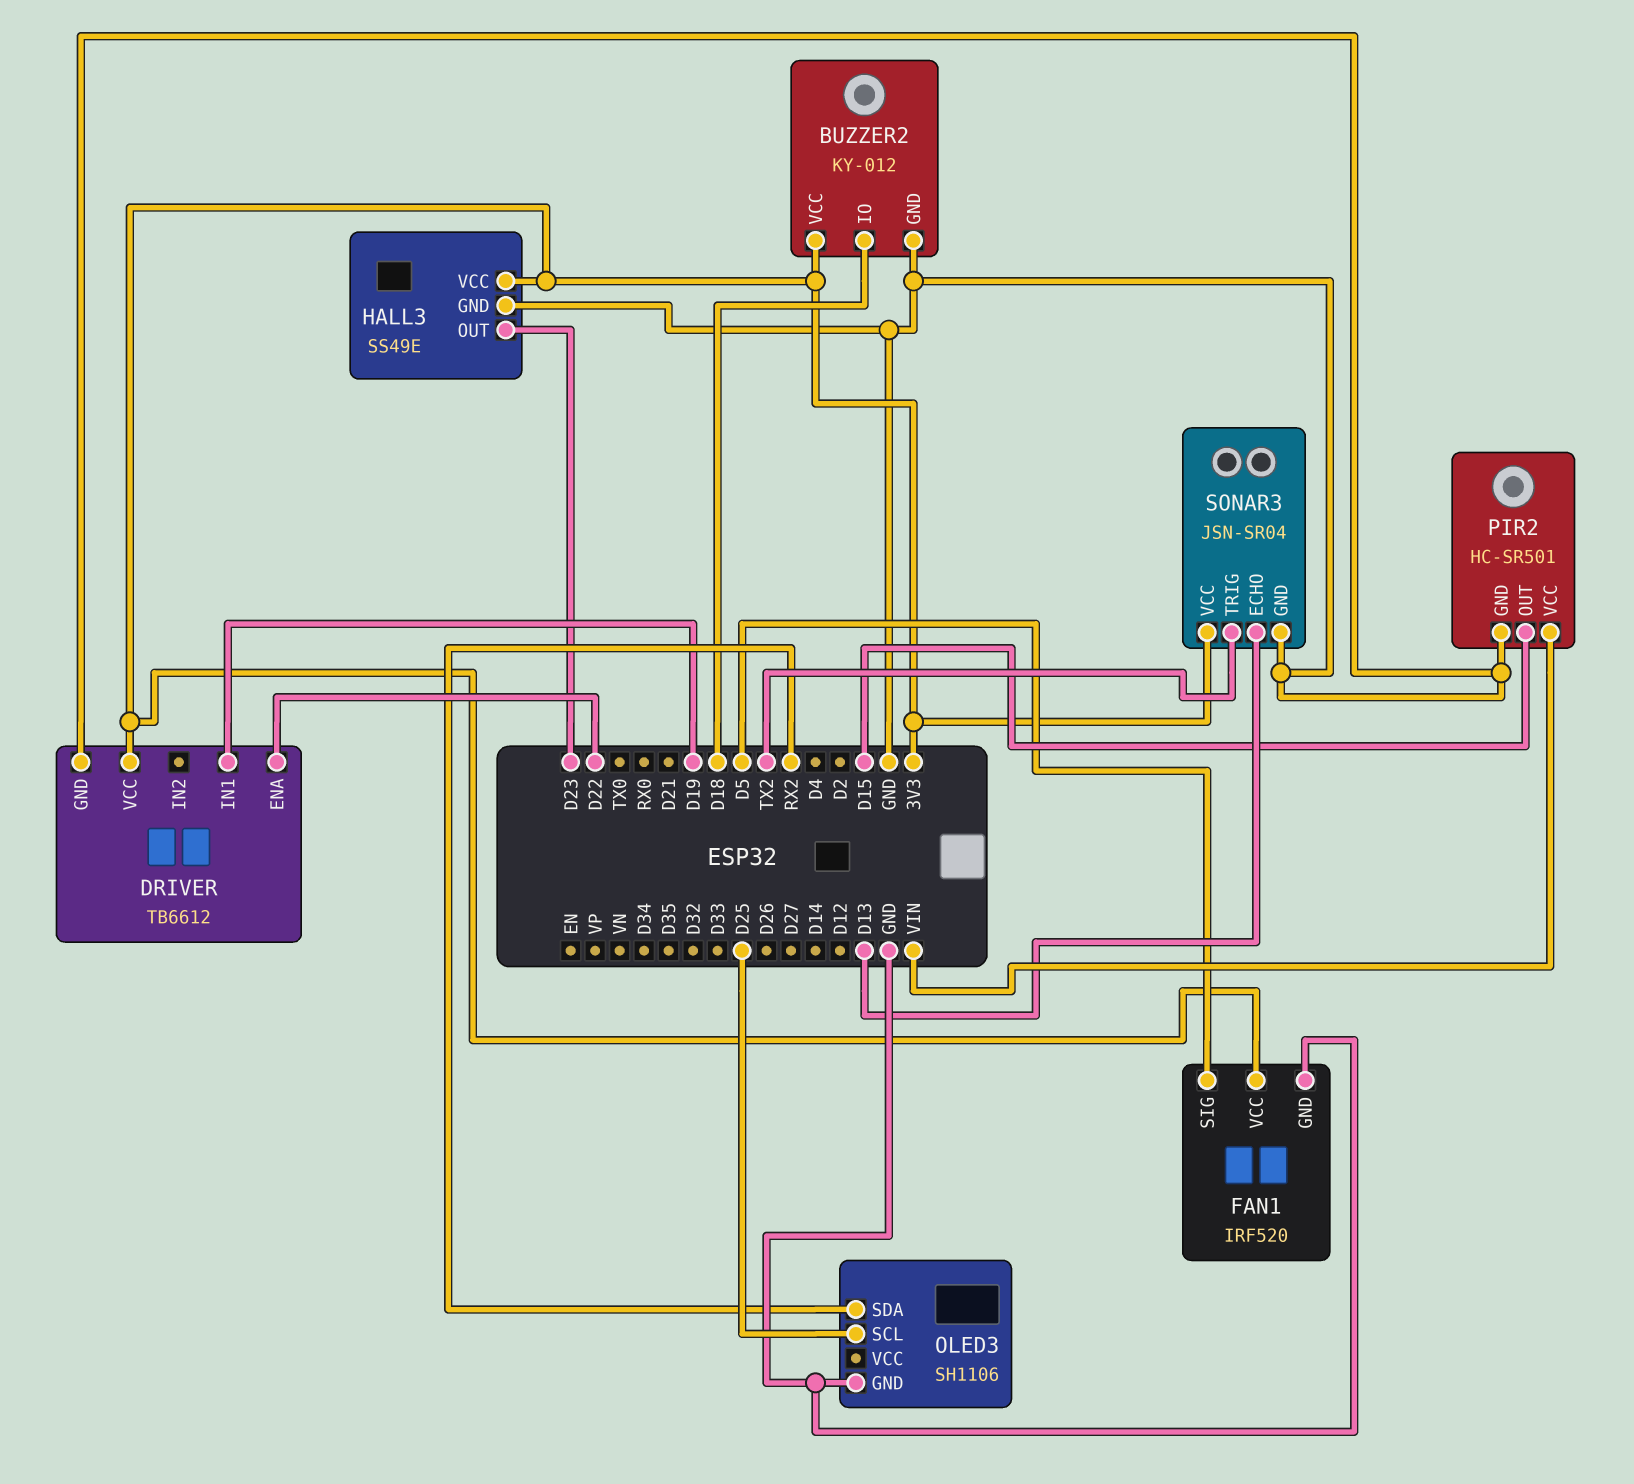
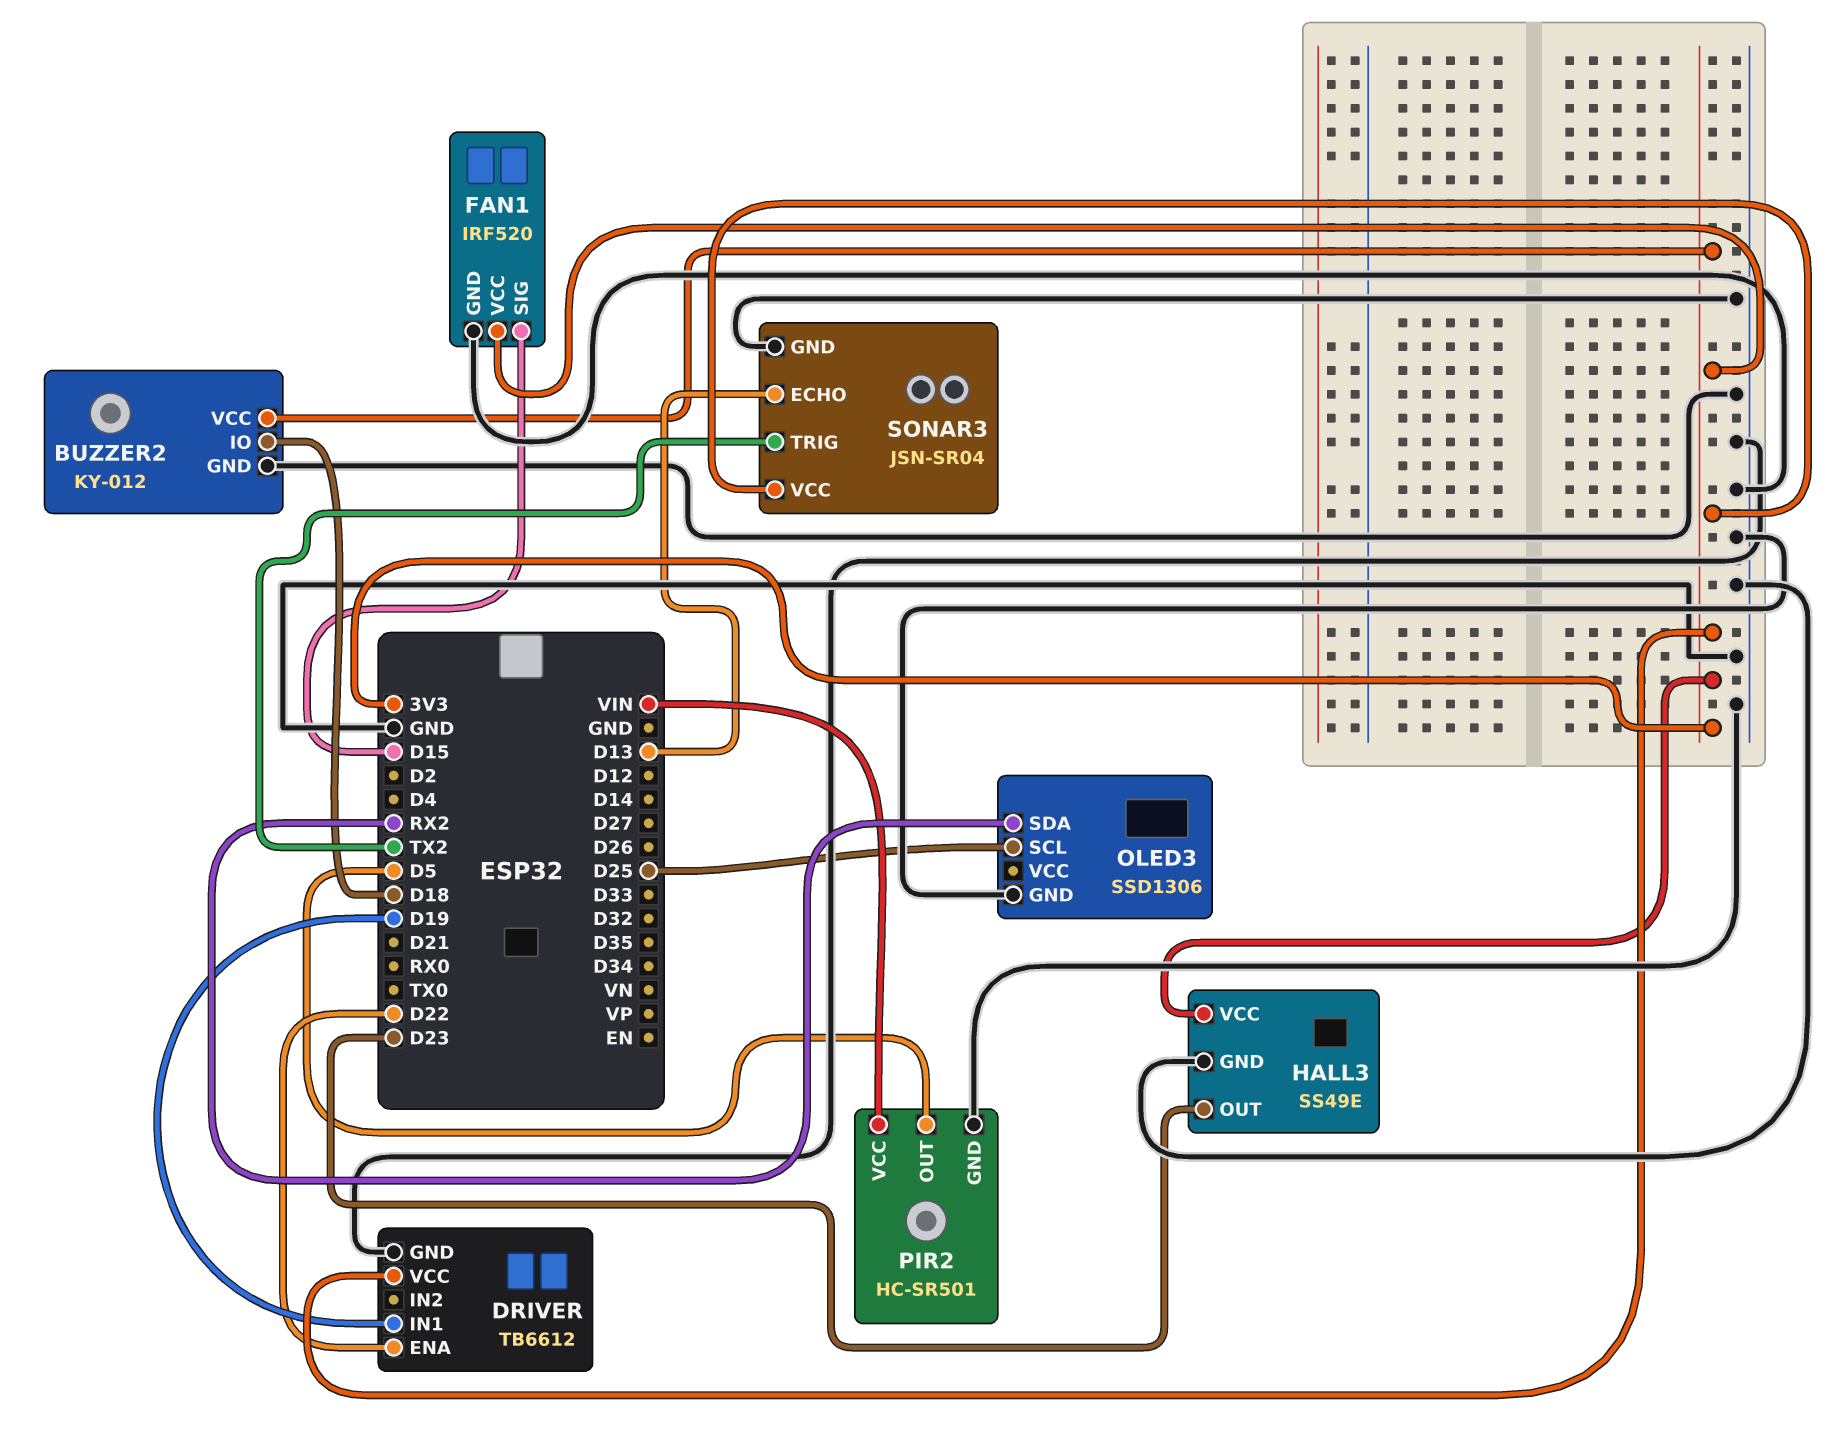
FAN1 pin SIG: D5 -> D15
OLED3: SH1106 -> SSD1306
PIR2 pin OUT: D15 -> D5

